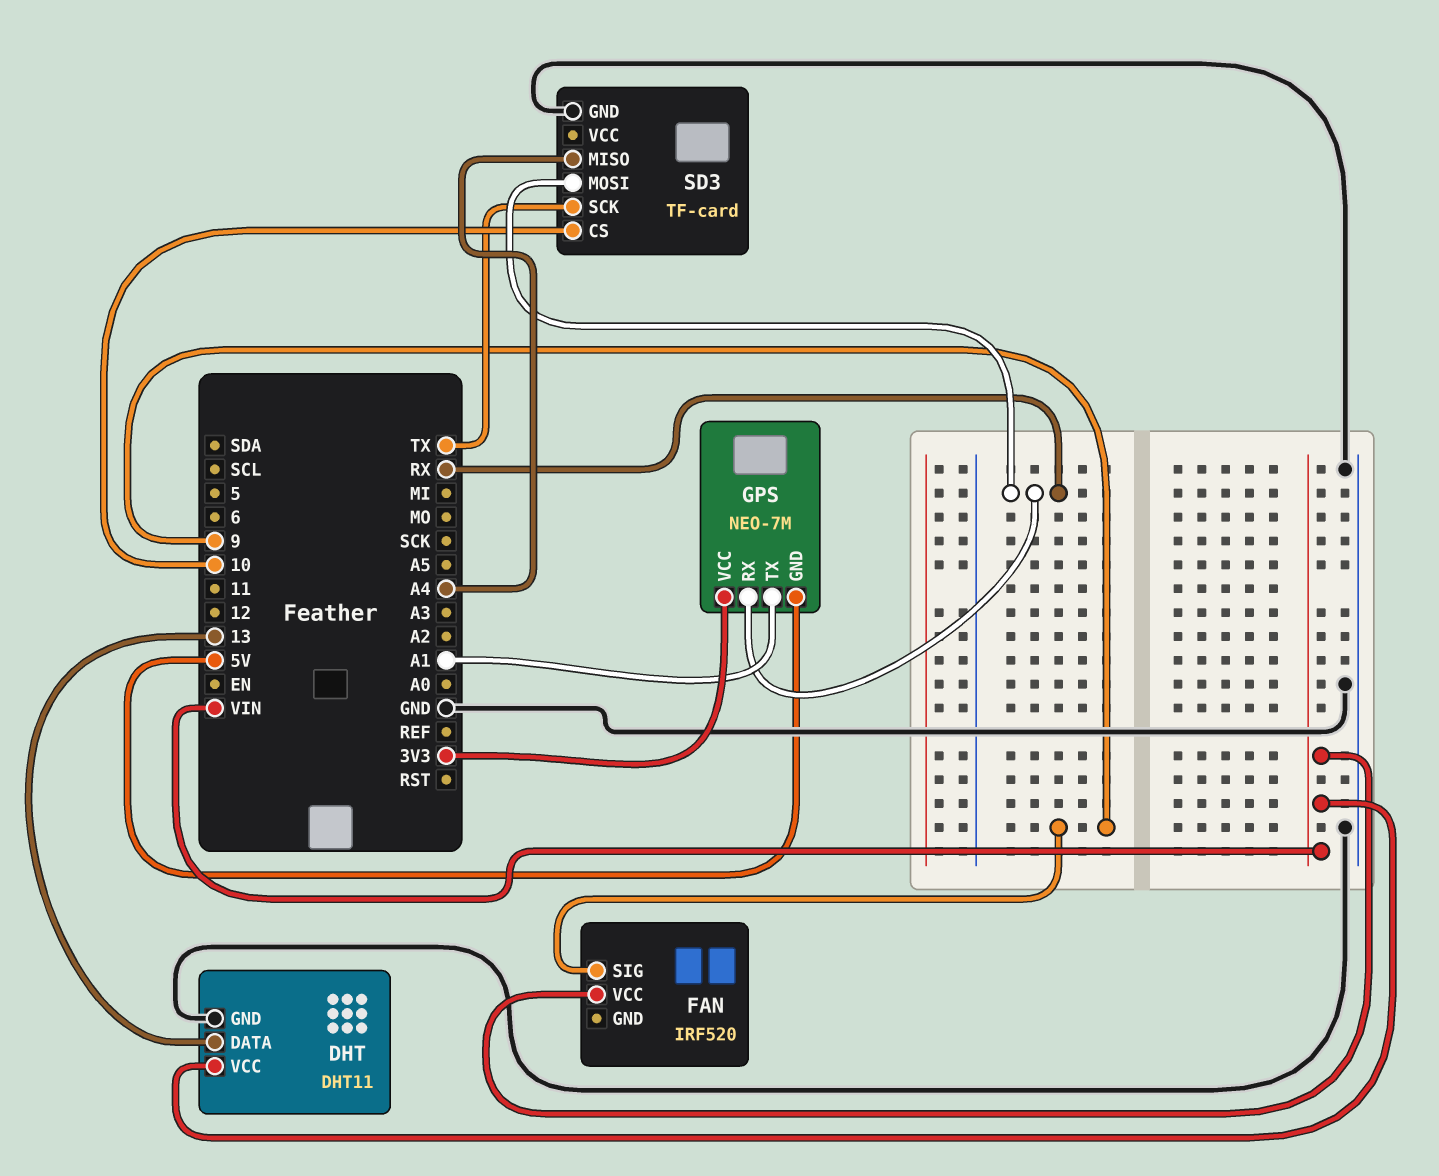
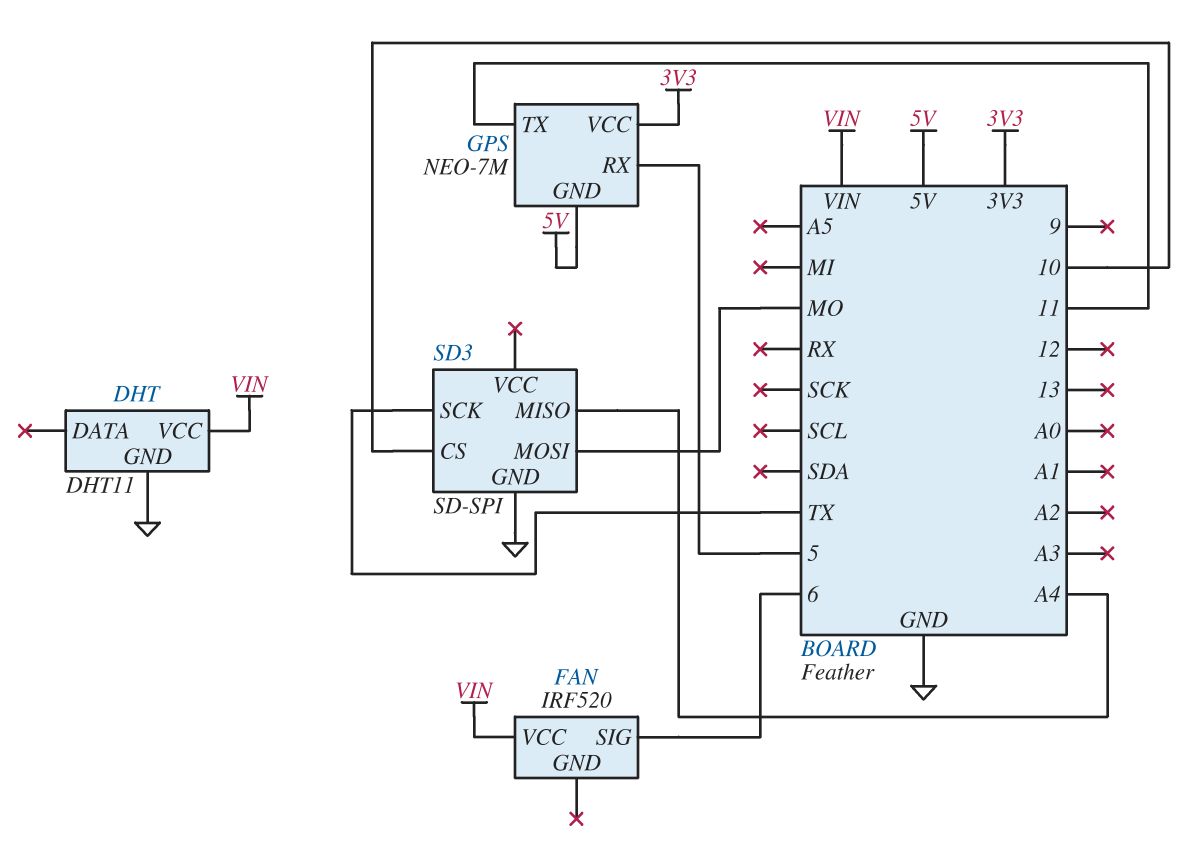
DHT pin DATA: 13 -> none
FAN pin SIG: 9 -> 6
GPS pin RX: RX -> 5
GPS pin TX: A1 -> 11
SD3: TF-card -> SD-SPI
SD3 pin MOSI: RX -> MO

